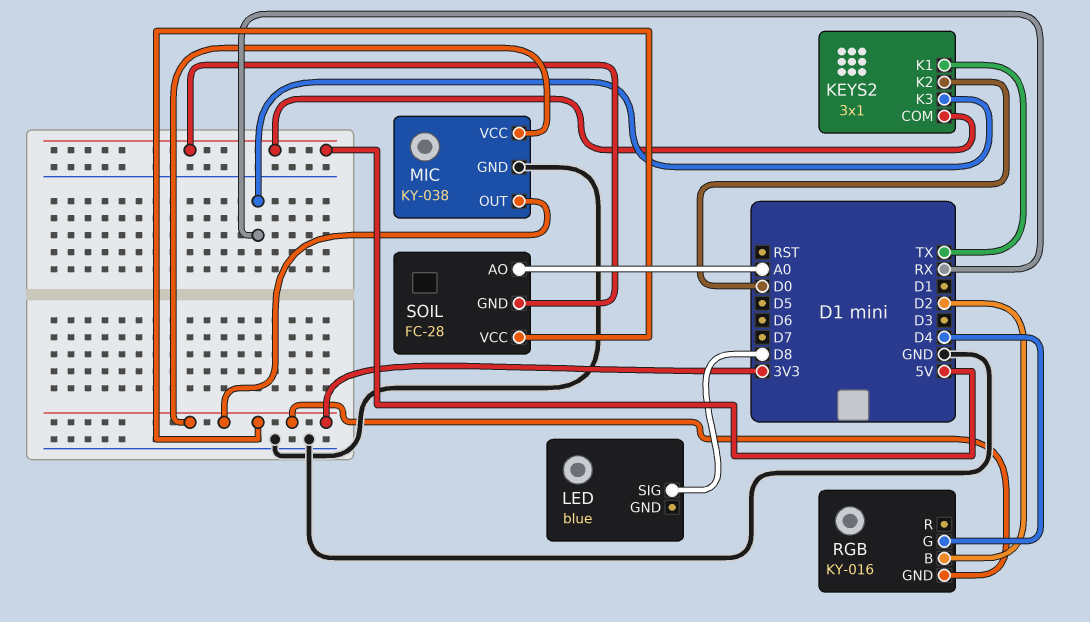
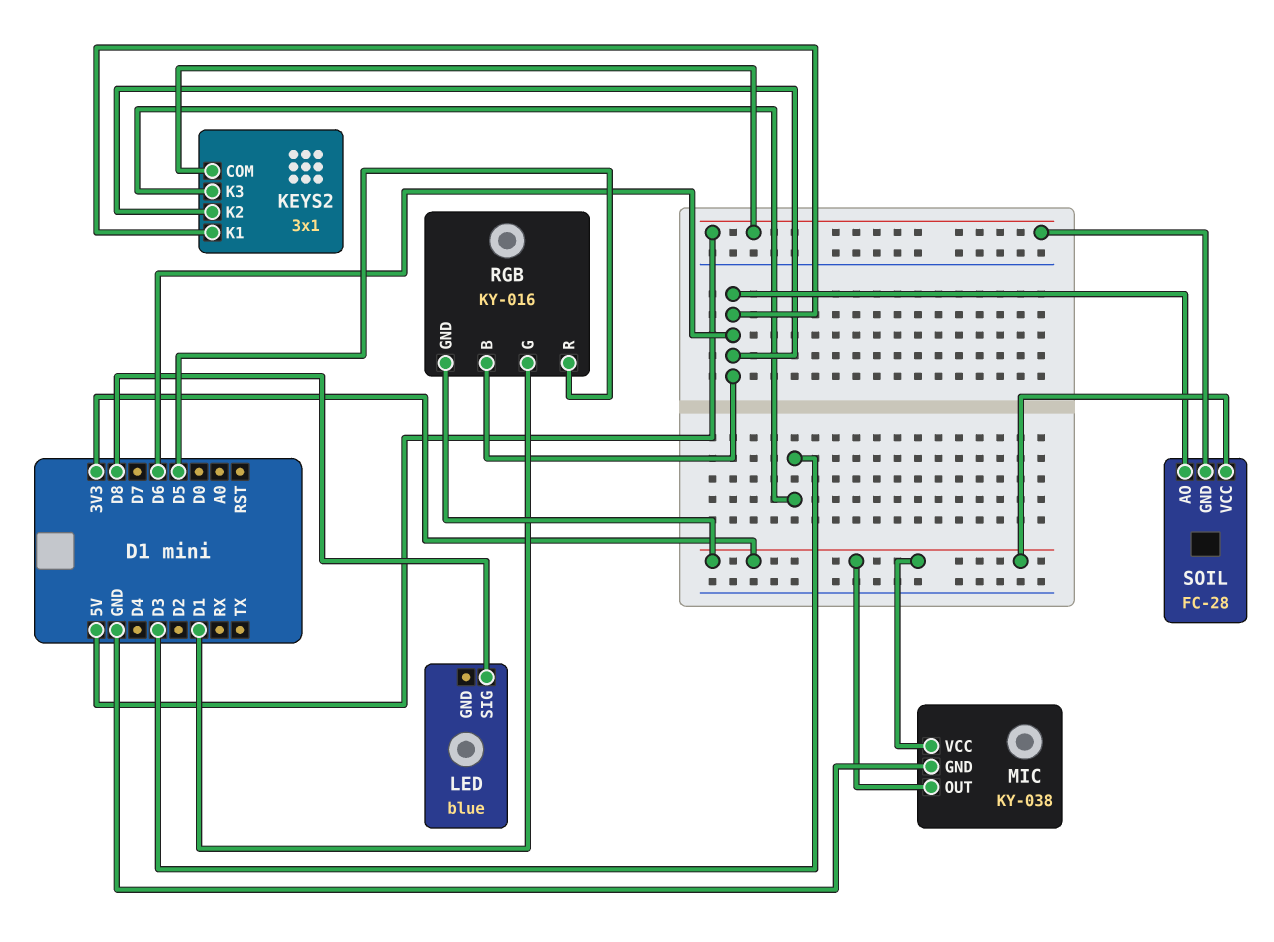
KEYS2 pin K1: TX -> D6
KEYS2 pin K2: D0 -> D6
KEYS2 pin K3: RX -> D3
RGB pin B: D2 -> D6
RGB pin G: D4 -> D1
RGB pin R: none -> D5
SOIL pin AO: A0 -> D6

